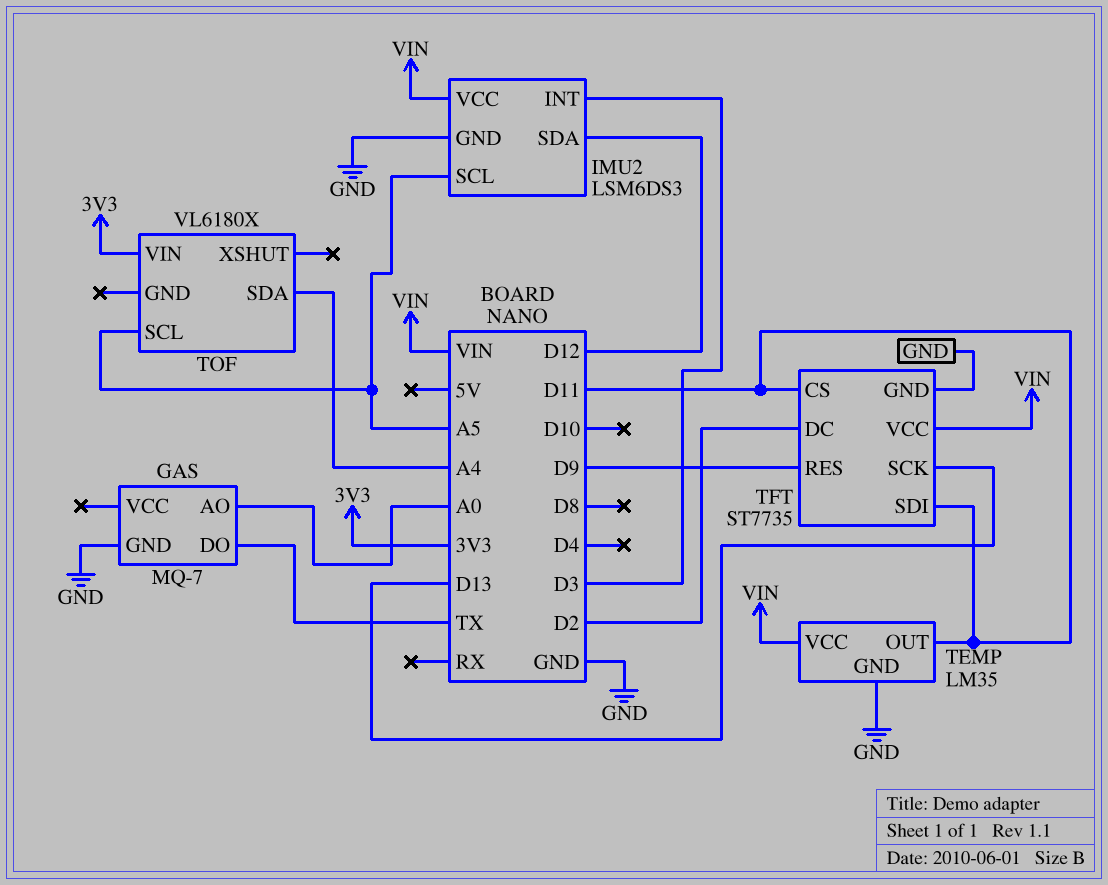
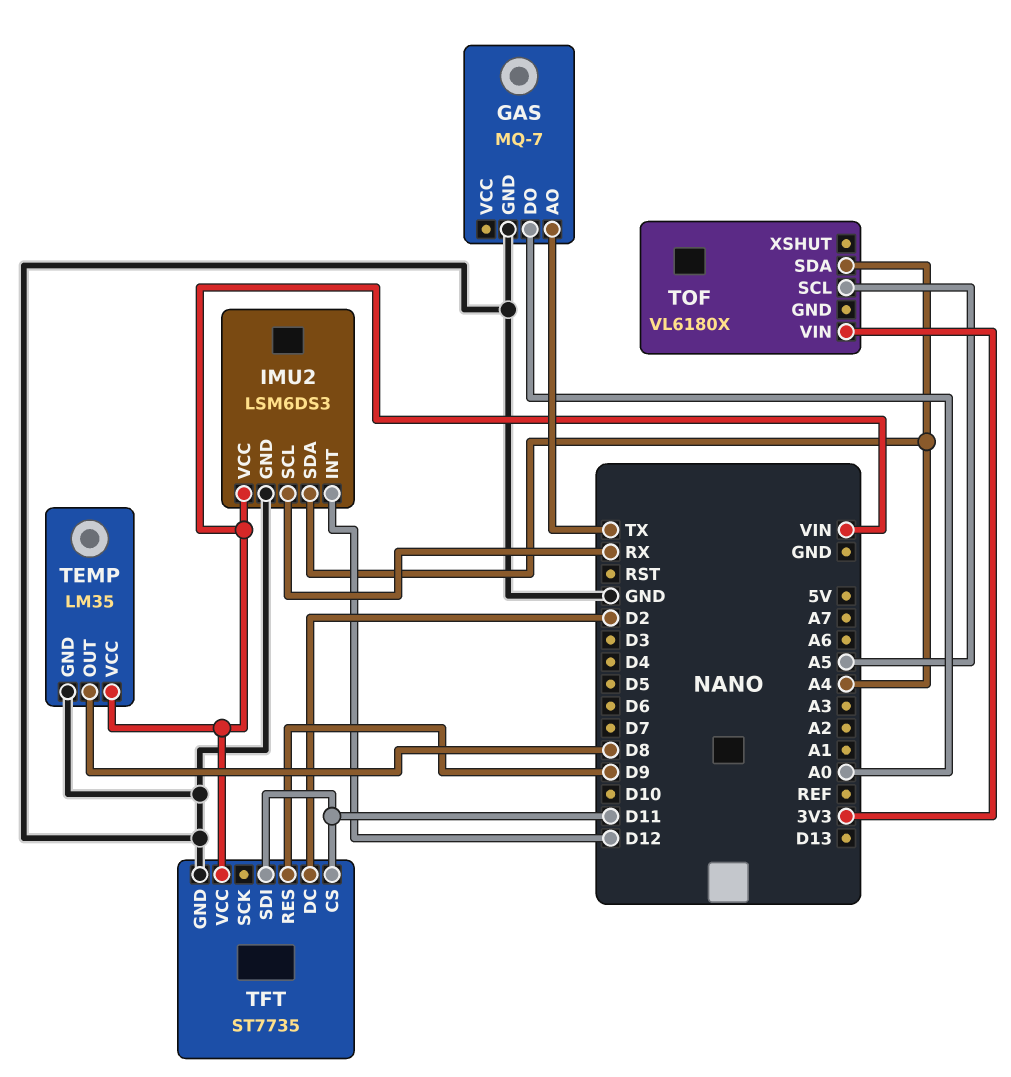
GAS pin AO: A0 -> TX
GAS pin DO: TX -> A0
IMU2 pin INT: D3 -> D12
IMU2 pin SCL: A5 -> RX
IMU2 pin SDA: D12 -> A4
TEMP pin OUT: D11 -> D8
TFT pin SCK: D13 -> none

